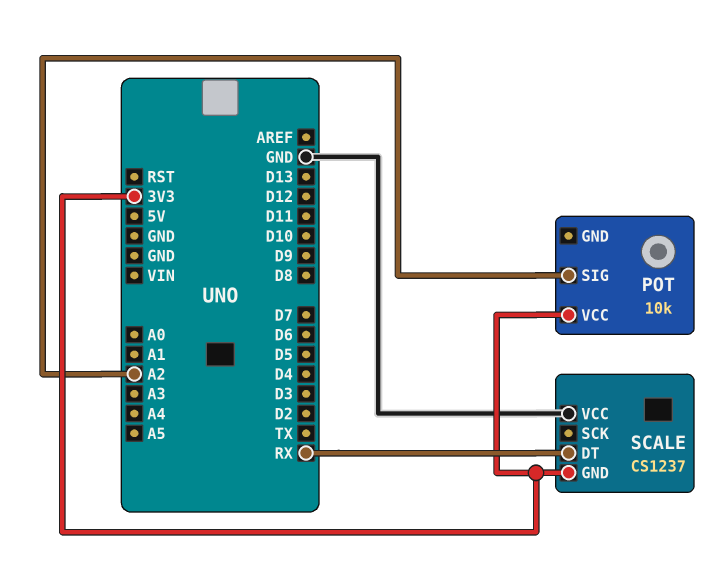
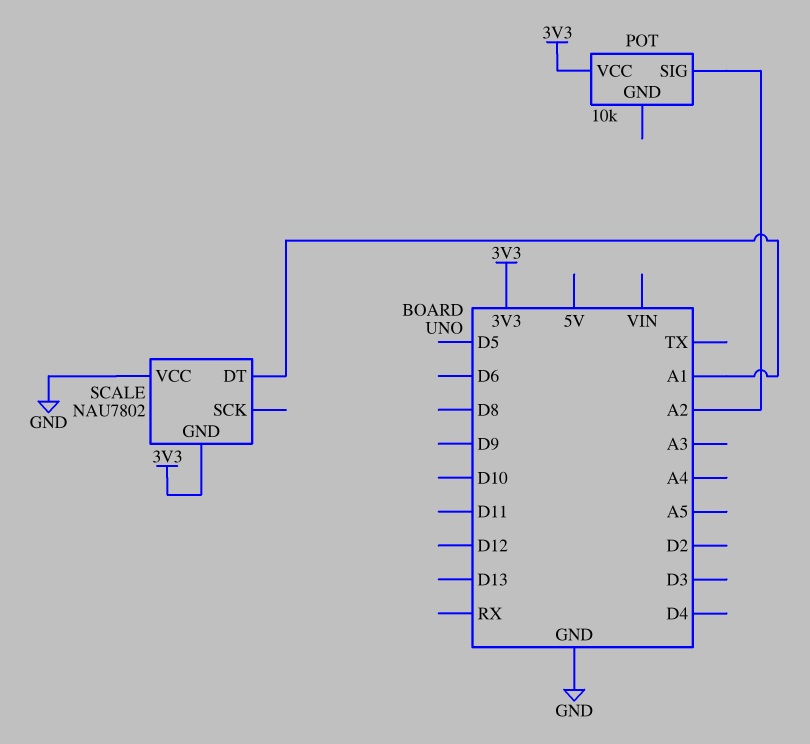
SCALE: CS1237 -> NAU7802
SCALE pin DT: RX -> A1

